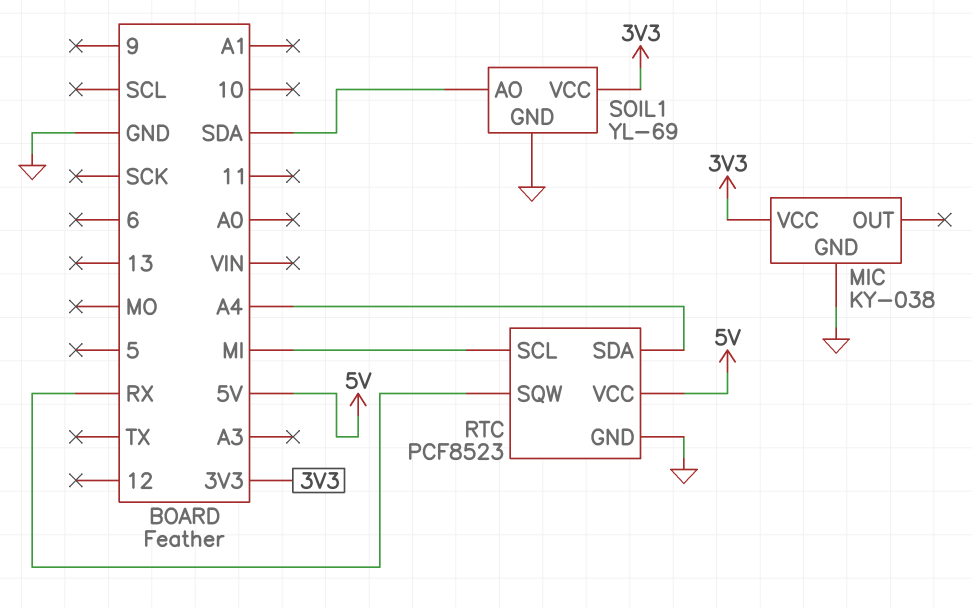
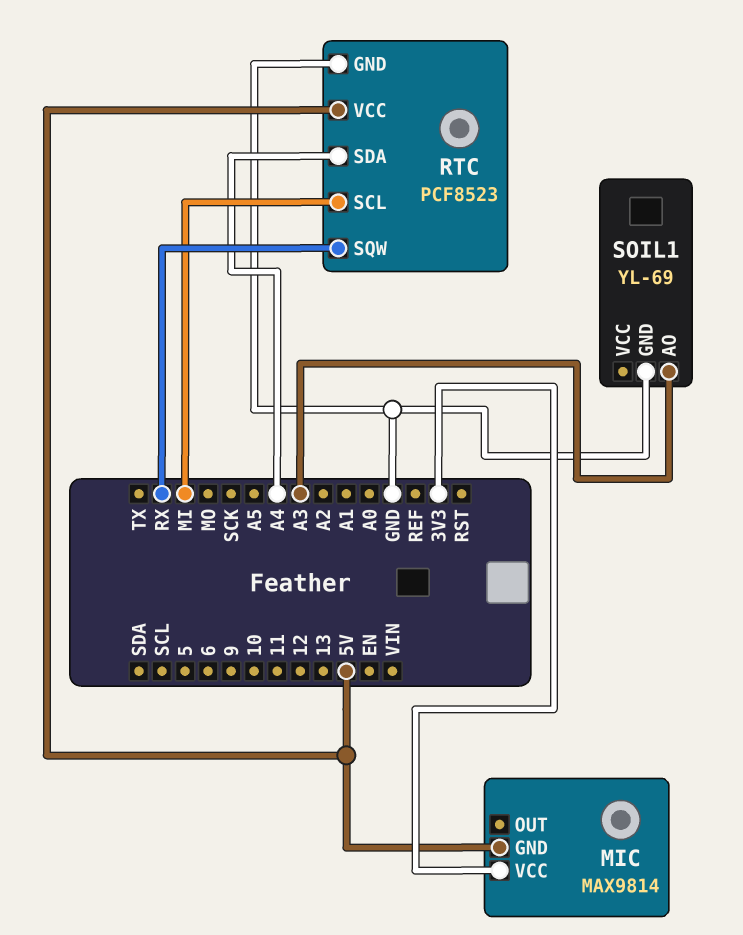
MIC: KY-038 -> MAX9814
MIC pin GND: GND -> 5V
SOIL1 pin AO: SDA -> A3
SOIL1 pin VCC: 3V3 -> none

